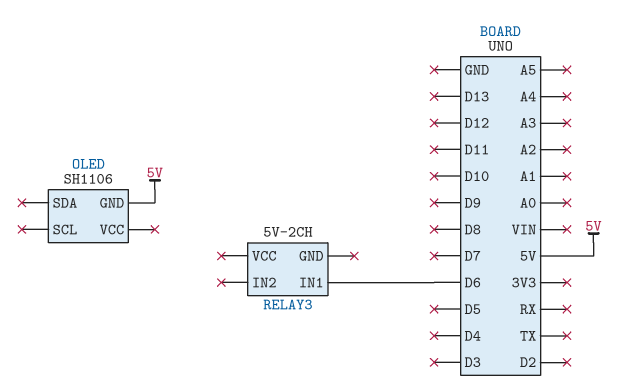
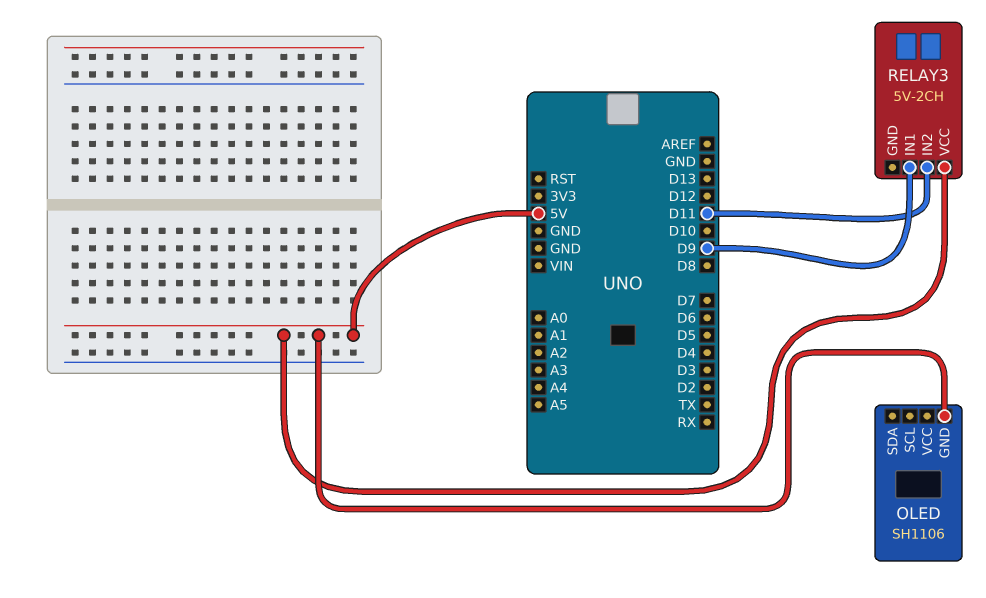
RELAY3 pin IN1: D6 -> D9
RELAY3 pin IN2: none -> D11
RELAY3 pin VCC: none -> 5V

